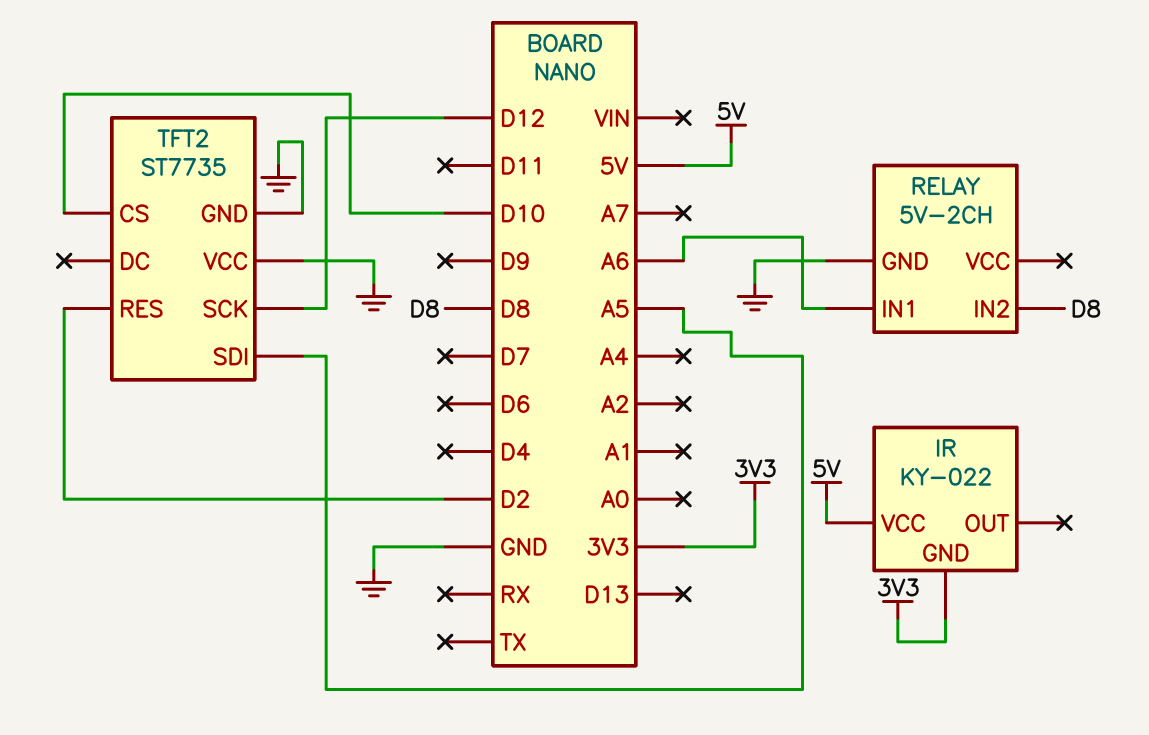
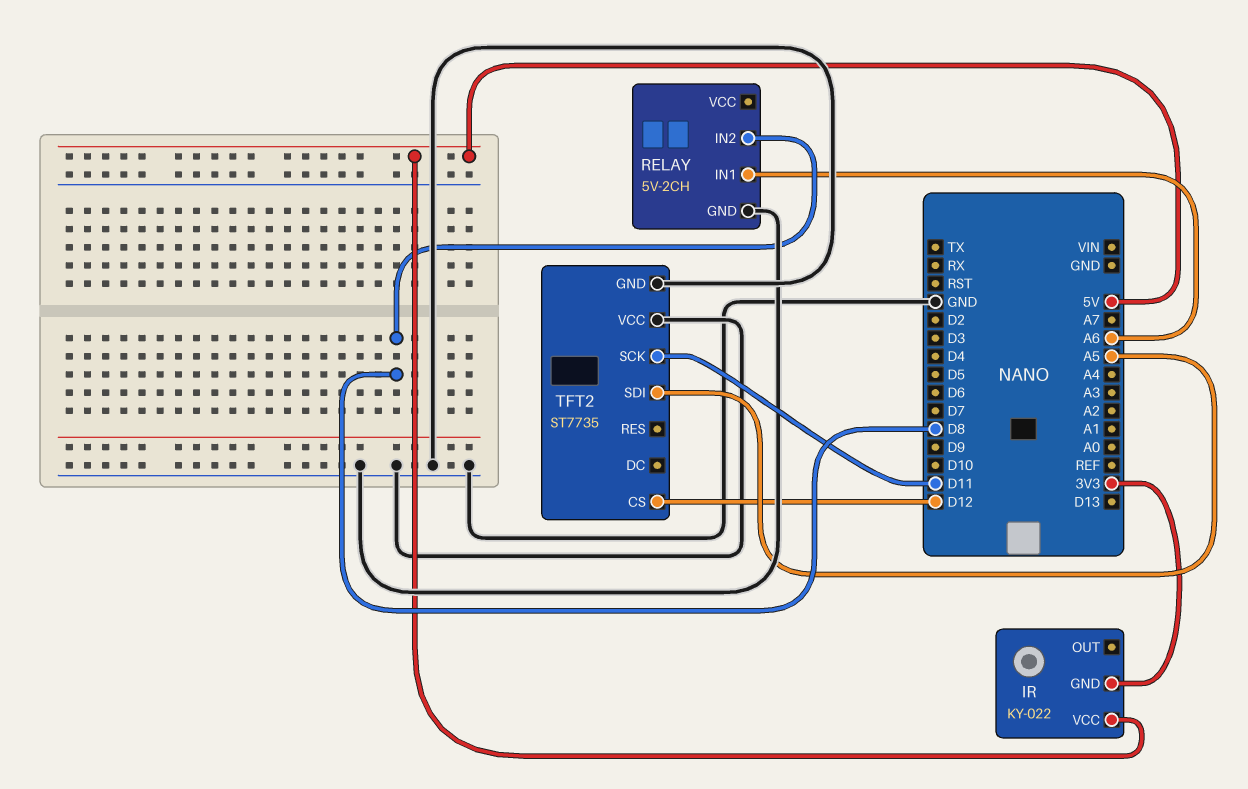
TFT2 pin CS: D10 -> D12
TFT2 pin RES: D2 -> none
TFT2 pin SCK: D12 -> D11

